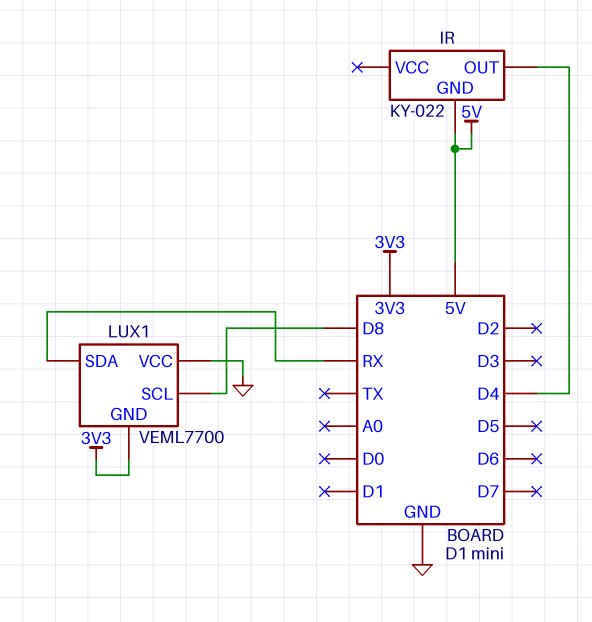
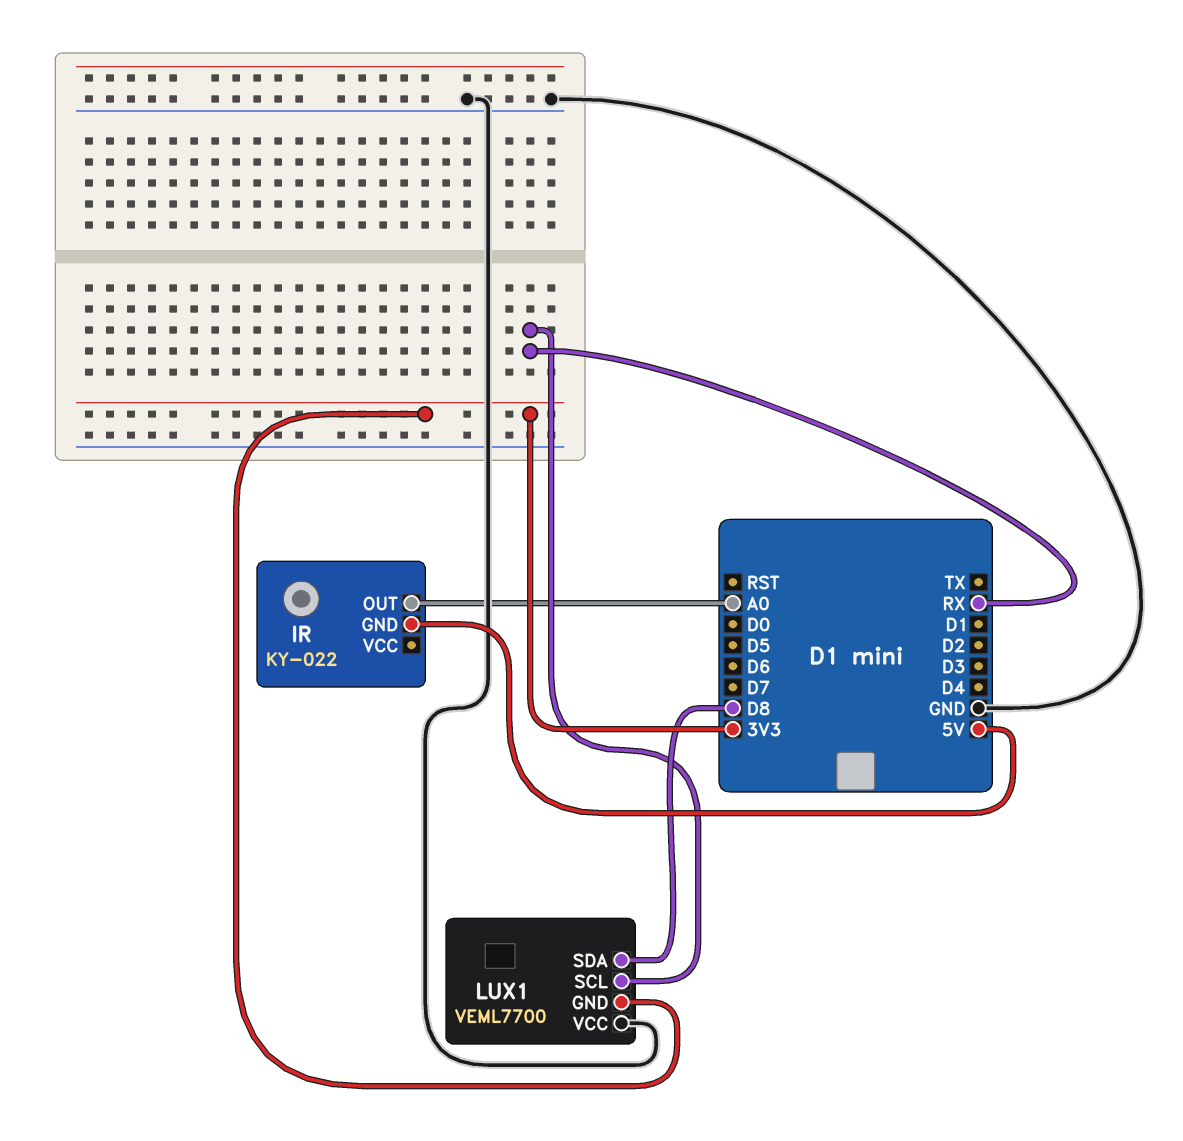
IR pin OUT: D4 -> A0
LUX1 pin SCL: D8 -> RX
LUX1 pin SDA: RX -> D8

